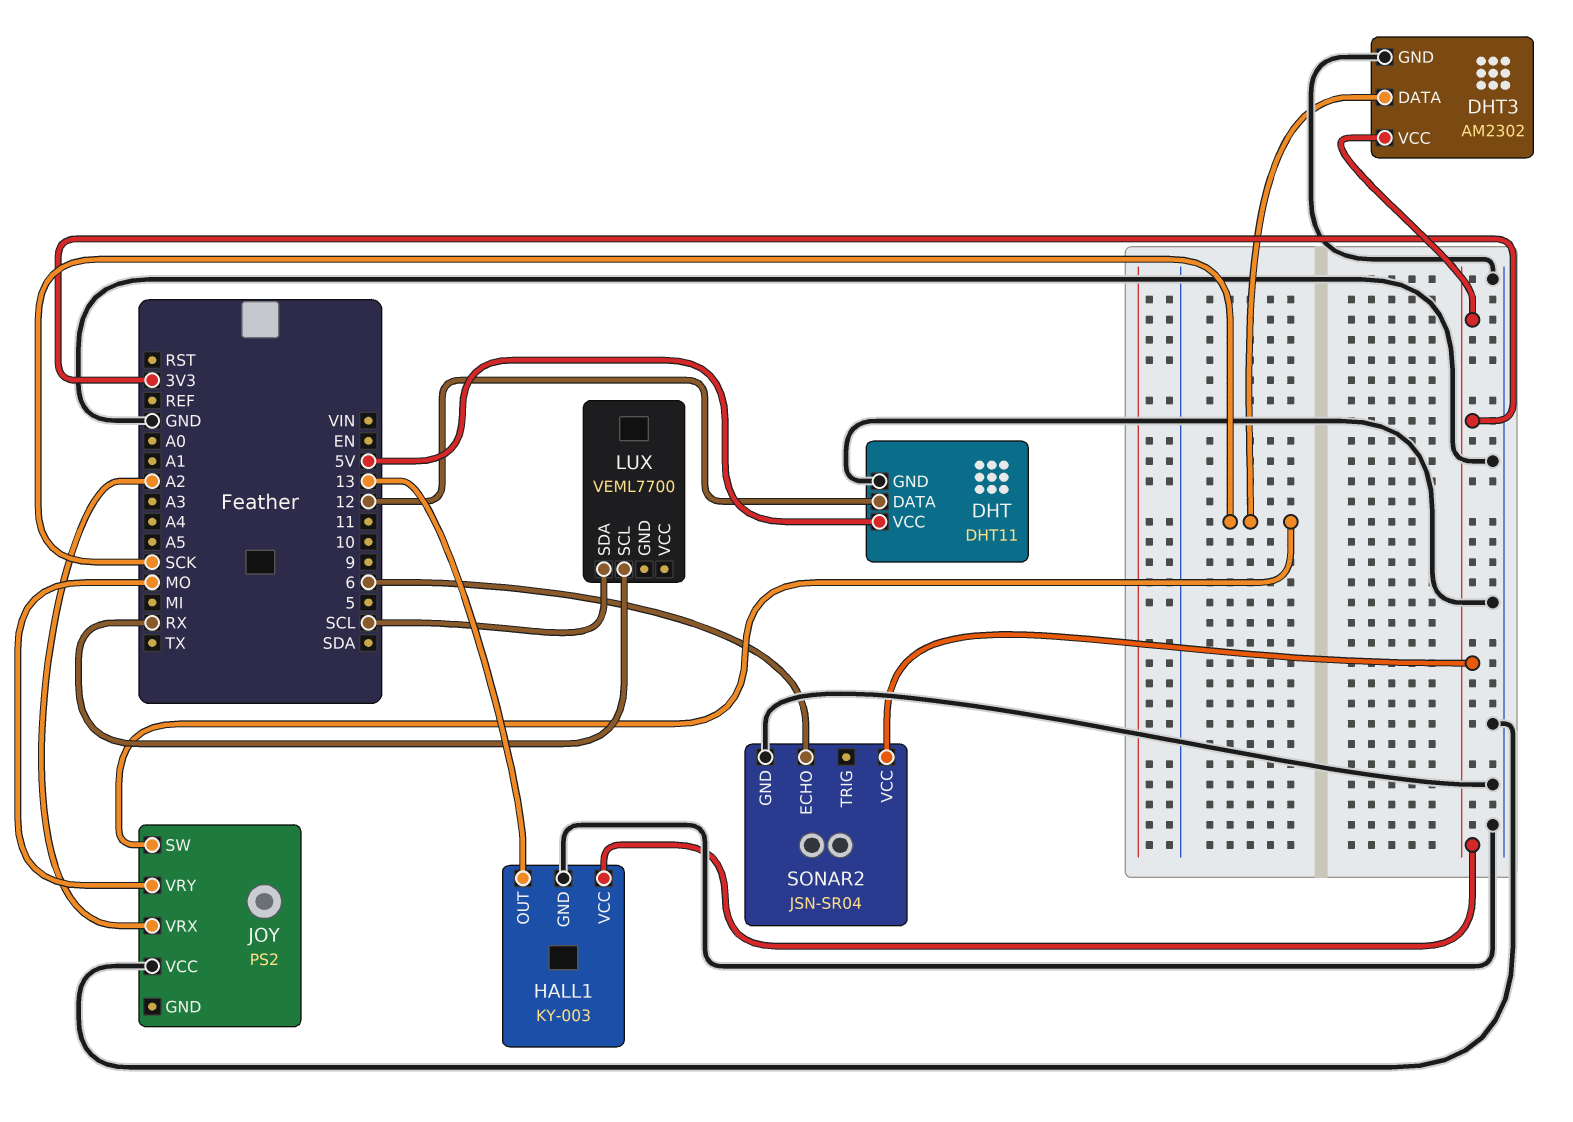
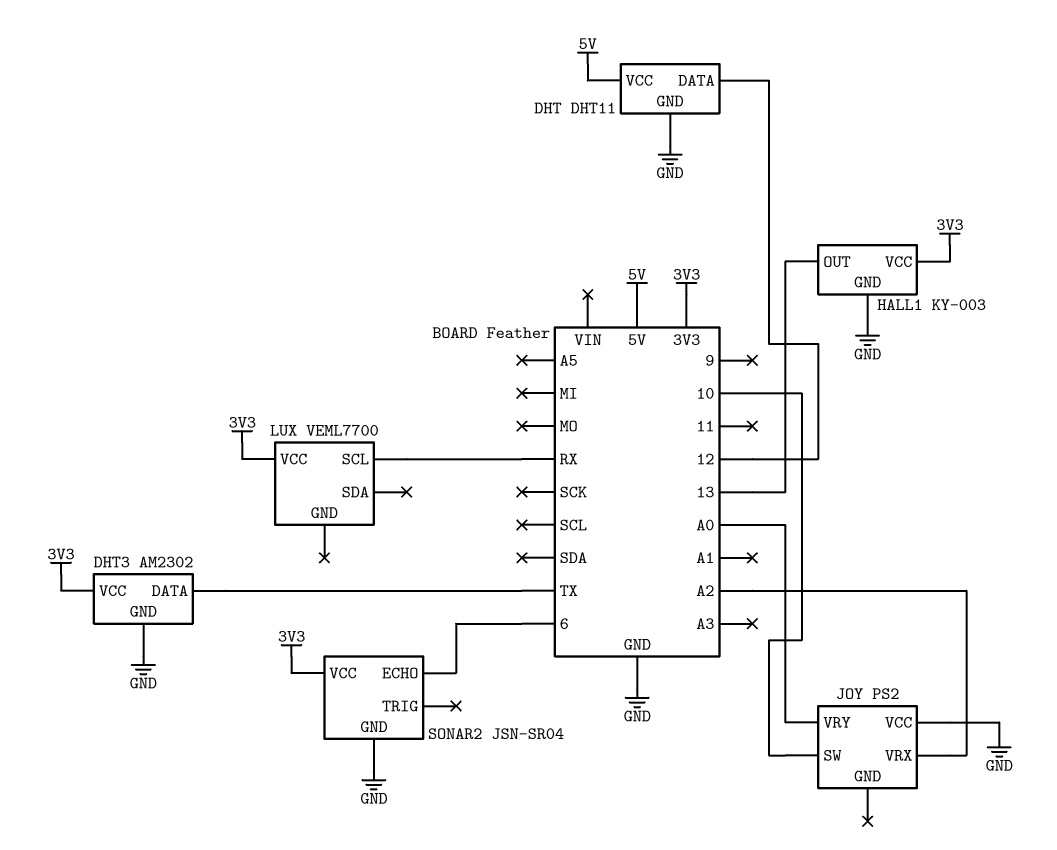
DHT3 pin DATA: SCK -> TX
JOY pin SW: SCK -> 10
JOY pin VRY: MO -> A0
LUX pin SDA: SCL -> none
LUX pin VCC: none -> 3V3

